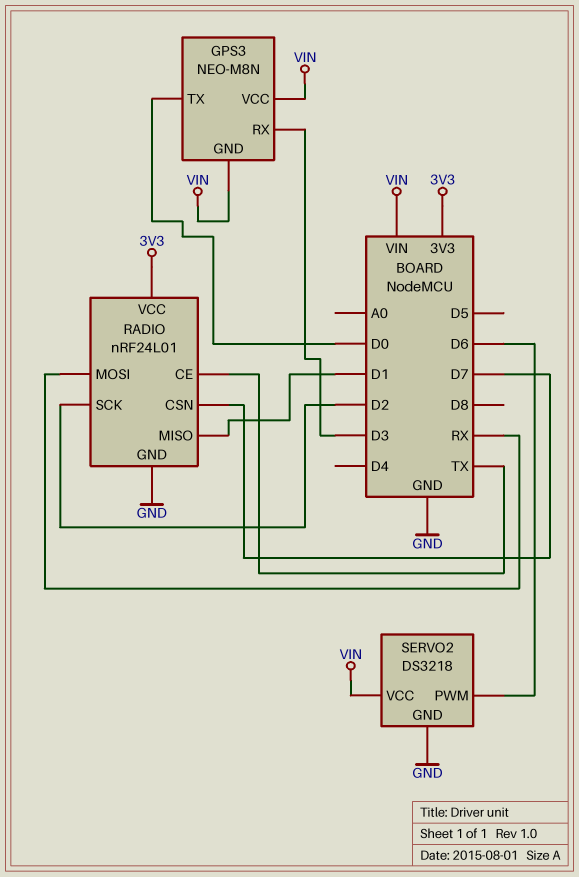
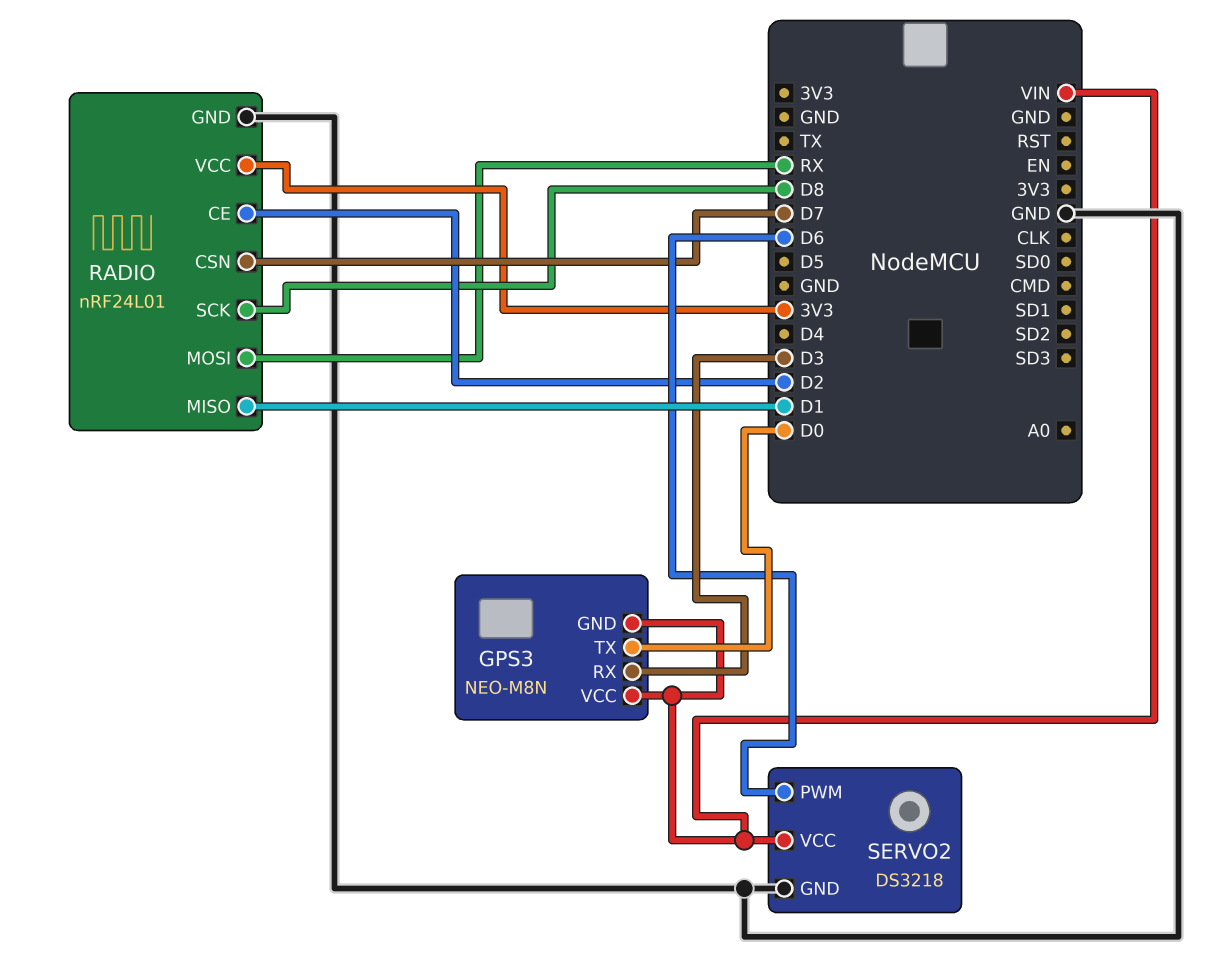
RADIO pin CE: TX -> D2
RADIO pin SCK: D2 -> D8

